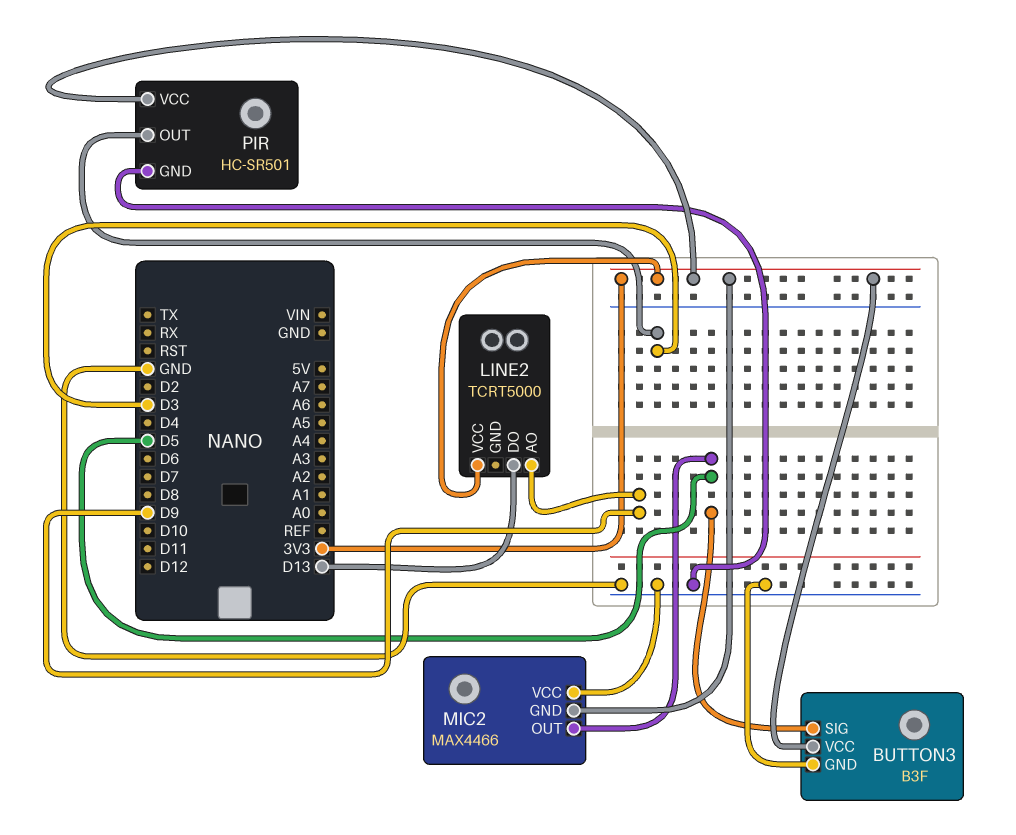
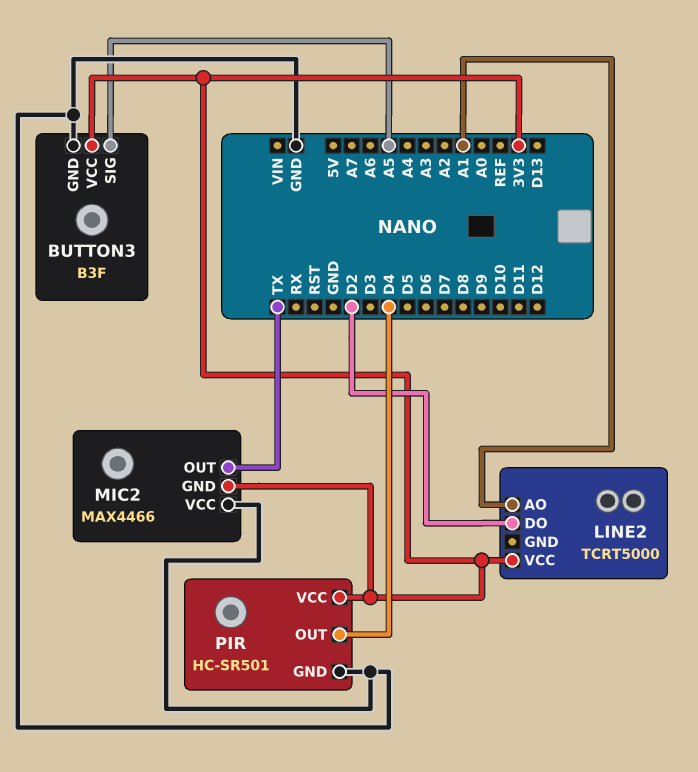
BUTTON3 pin SIG: D5 -> A5
LINE2 pin AO: D9 -> A1
LINE2 pin DO: D13 -> D2
MIC2 pin OUT: D5 -> TX
PIR pin OUT: D3 -> D4

